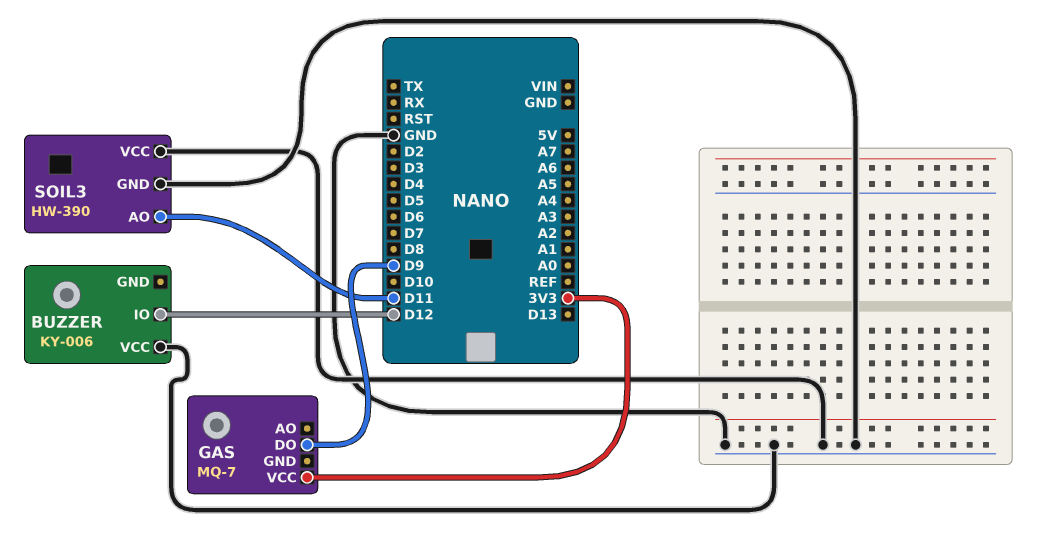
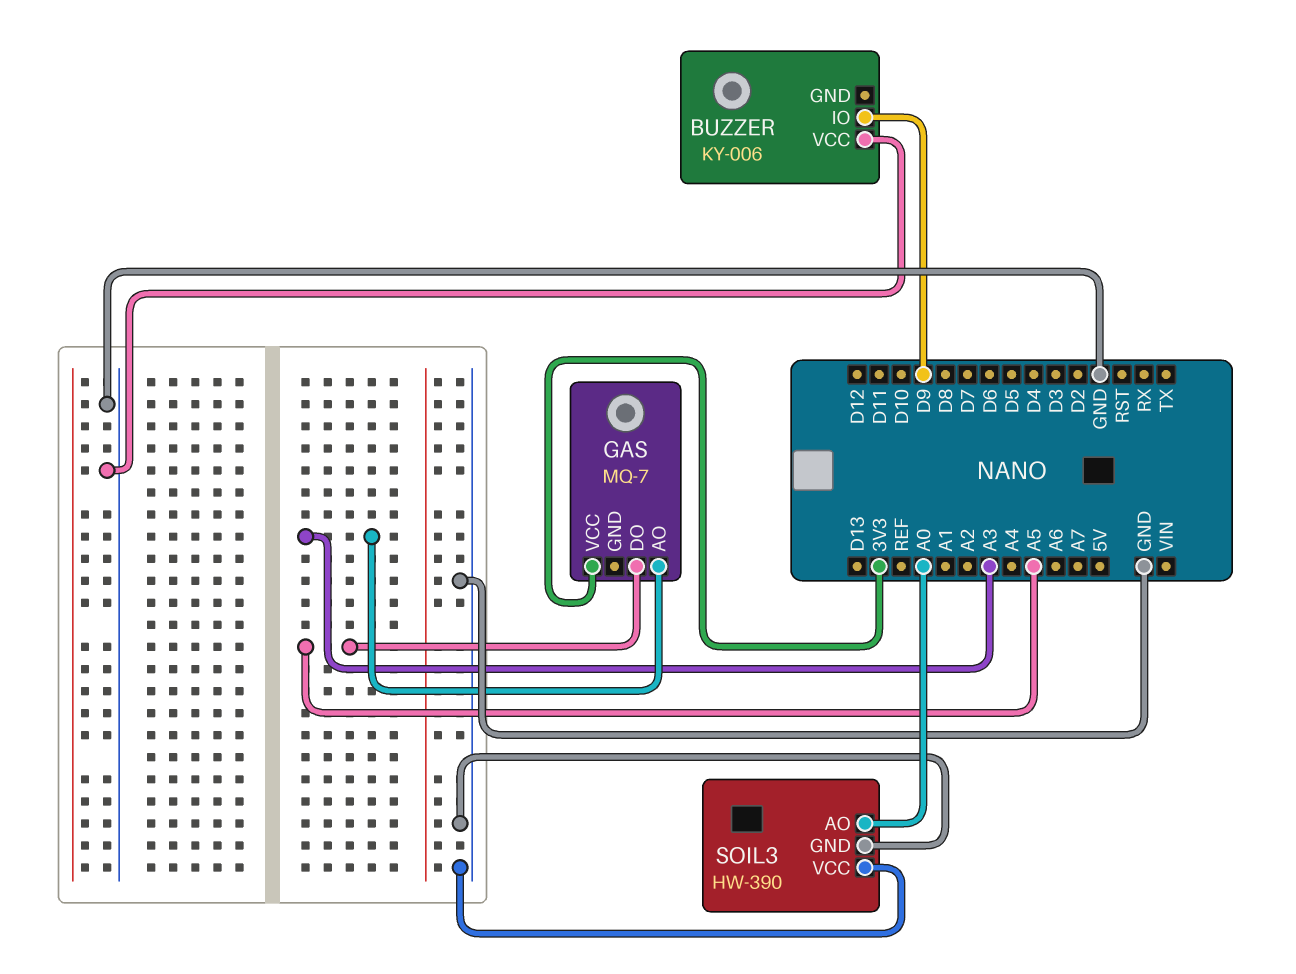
BUZZER pin IO: D12 -> D9
GAS pin AO: none -> A3
GAS pin DO: D9 -> A5
SOIL3 pin AO: D11 -> A0

